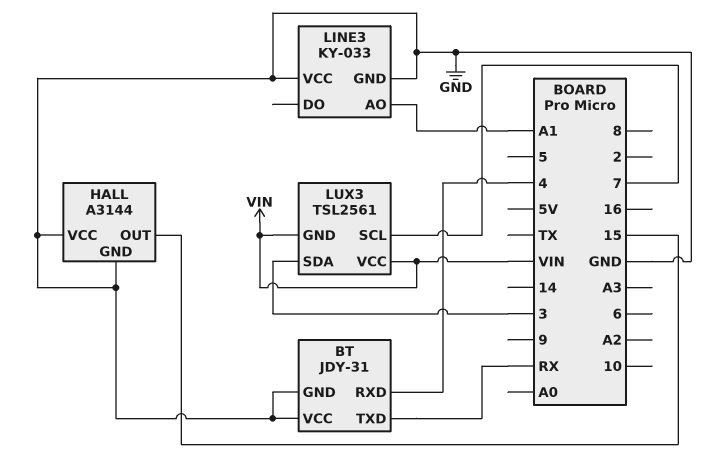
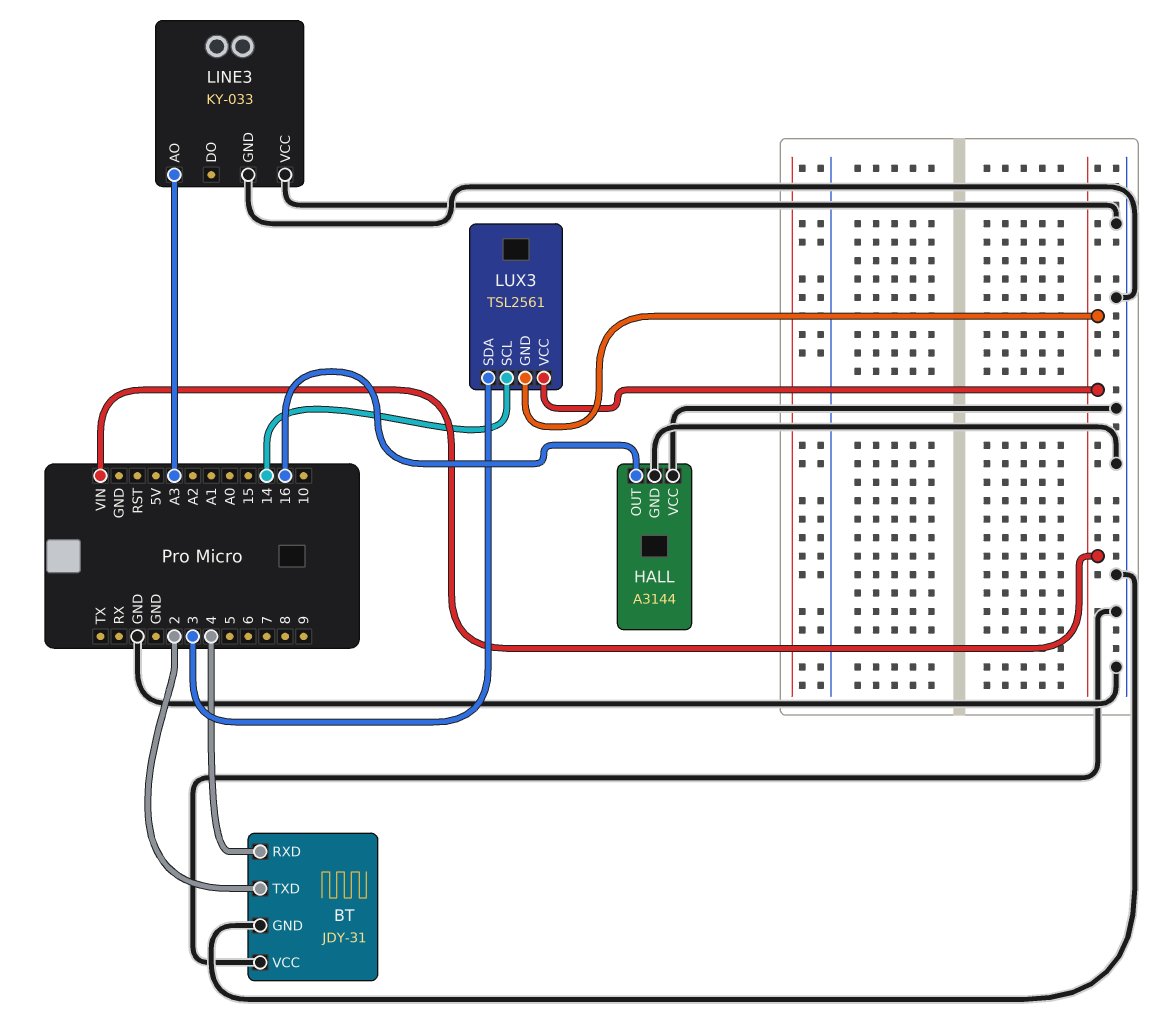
BT pin TXD: RX -> 2
HALL pin OUT: 15 -> 16
LINE3 pin AO: A1 -> A3
LUX3 pin SCL: 7 -> 14

